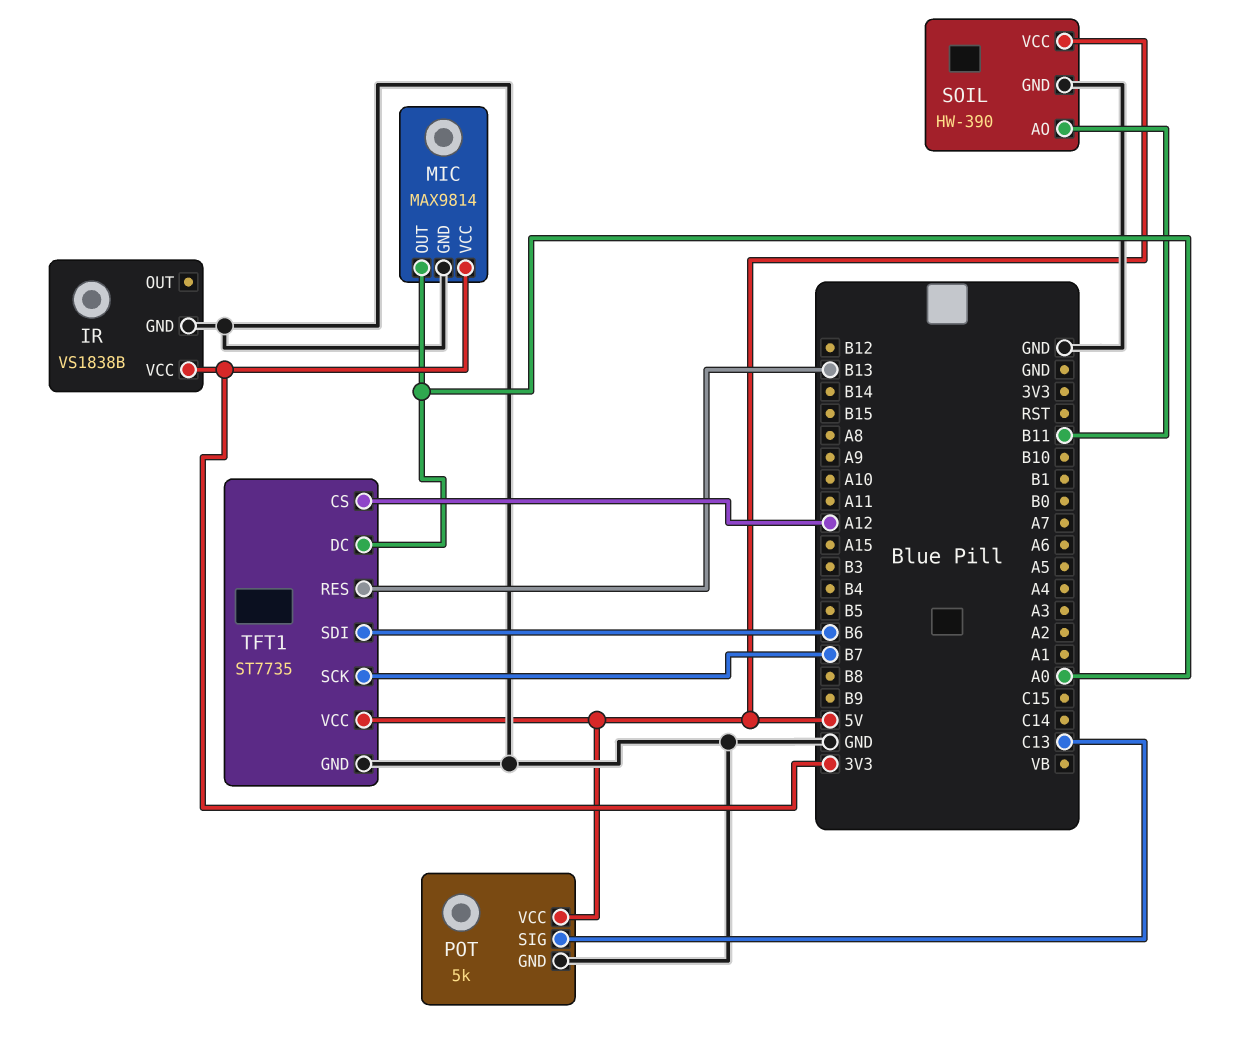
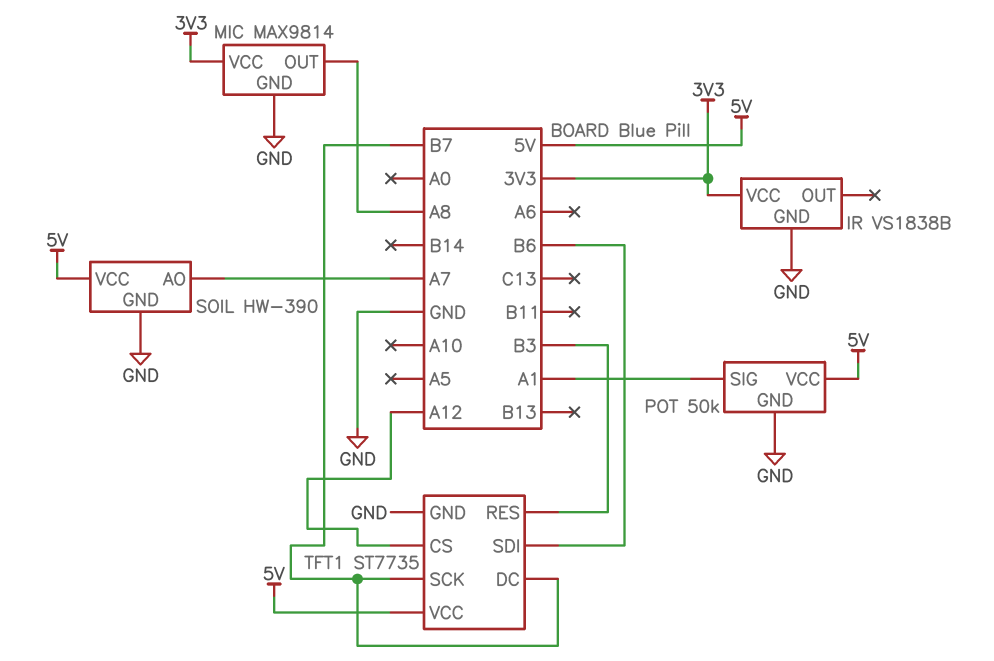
MIC pin OUT: A0 -> A8
POT: 5k -> 50k
POT pin SIG: C13 -> A1
SOIL pin AO: B11 -> A7
TFT1 pin DC: A0 -> B7
TFT1 pin RES: B13 -> B3

